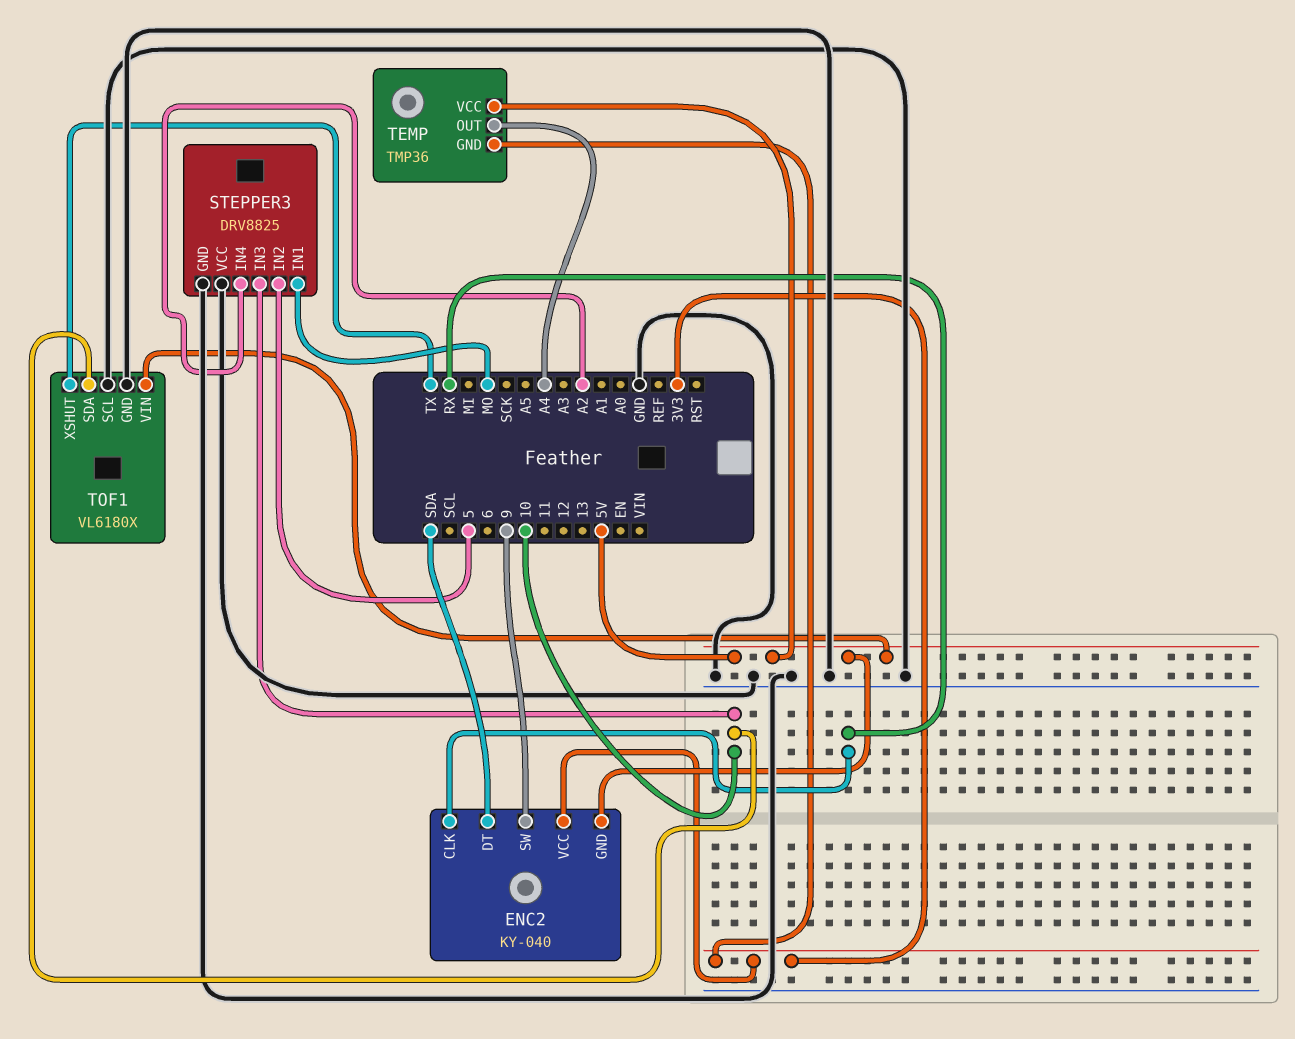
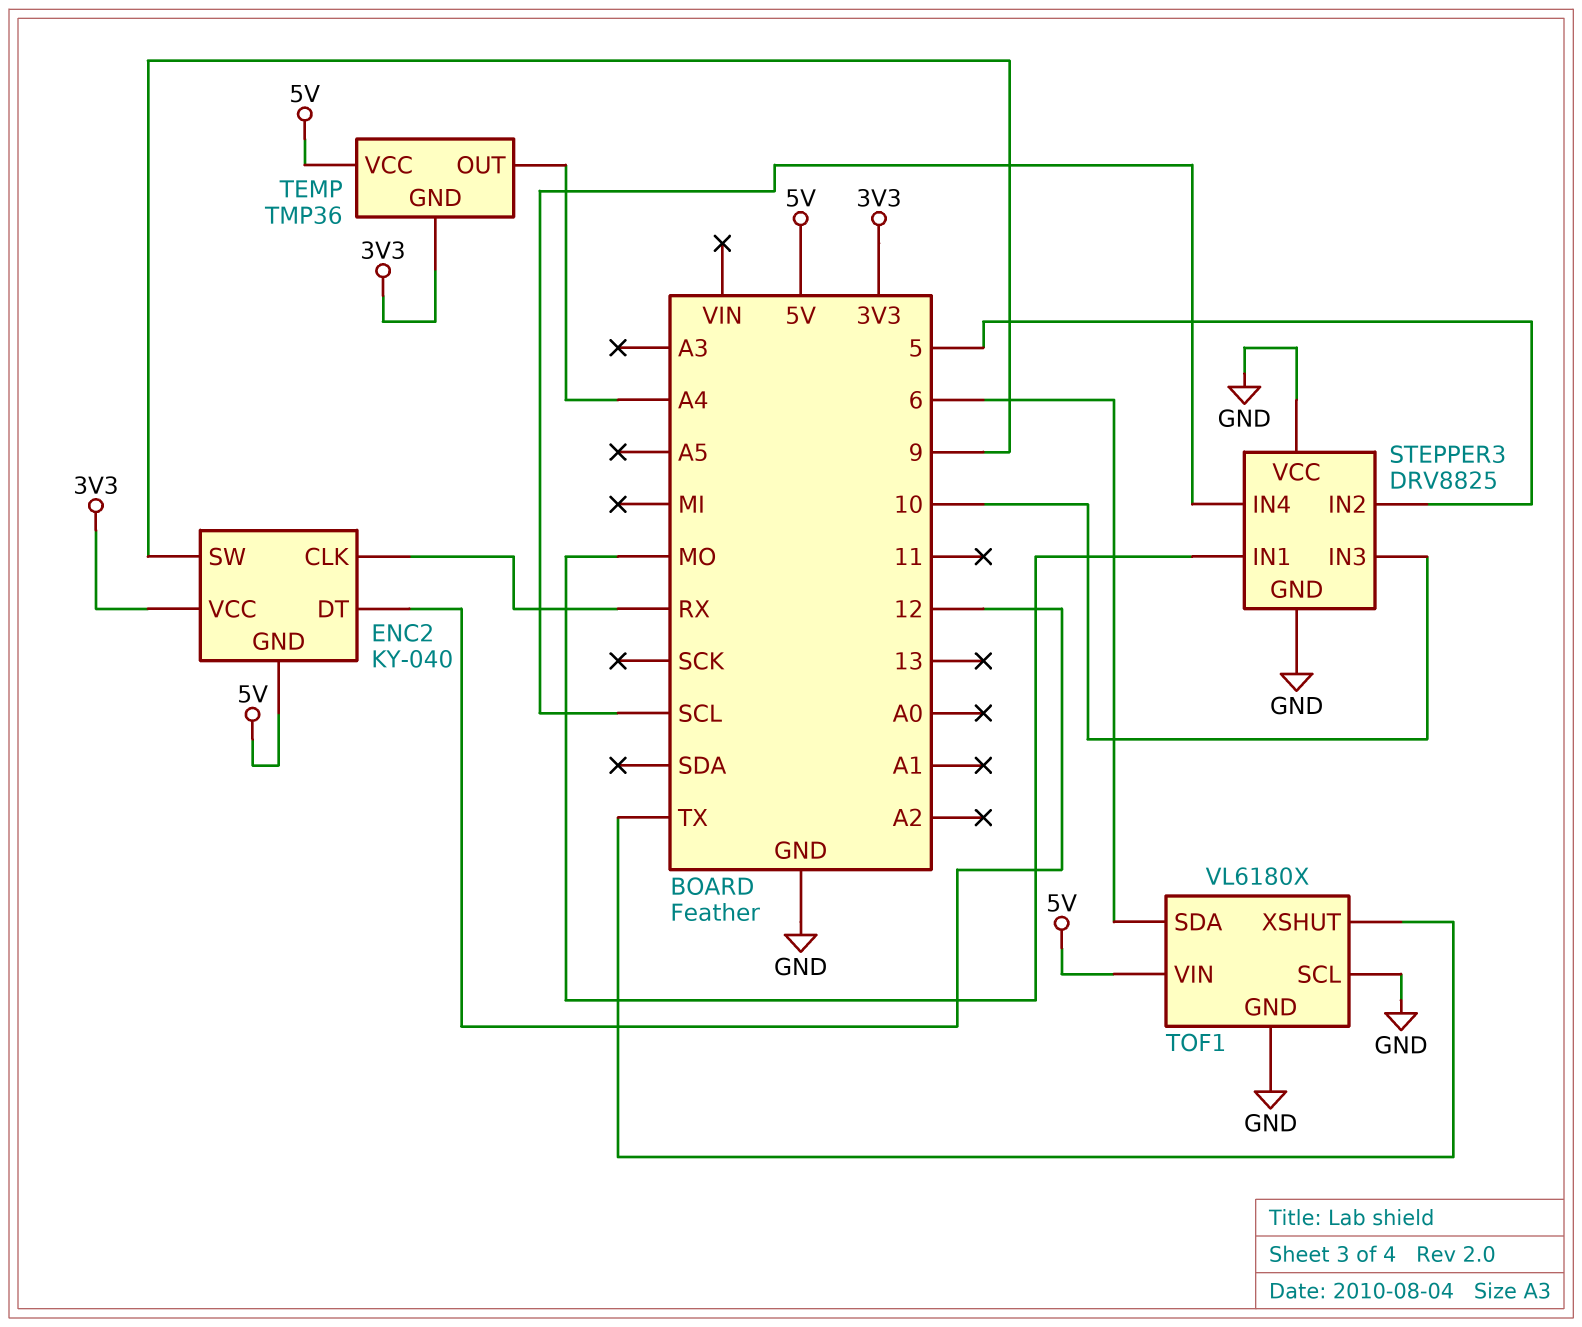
ENC2 pin DT: SDA -> 12
STEPPER3 pin IN4: A2 -> SCL
TOF1 pin SDA: 10 -> 6

